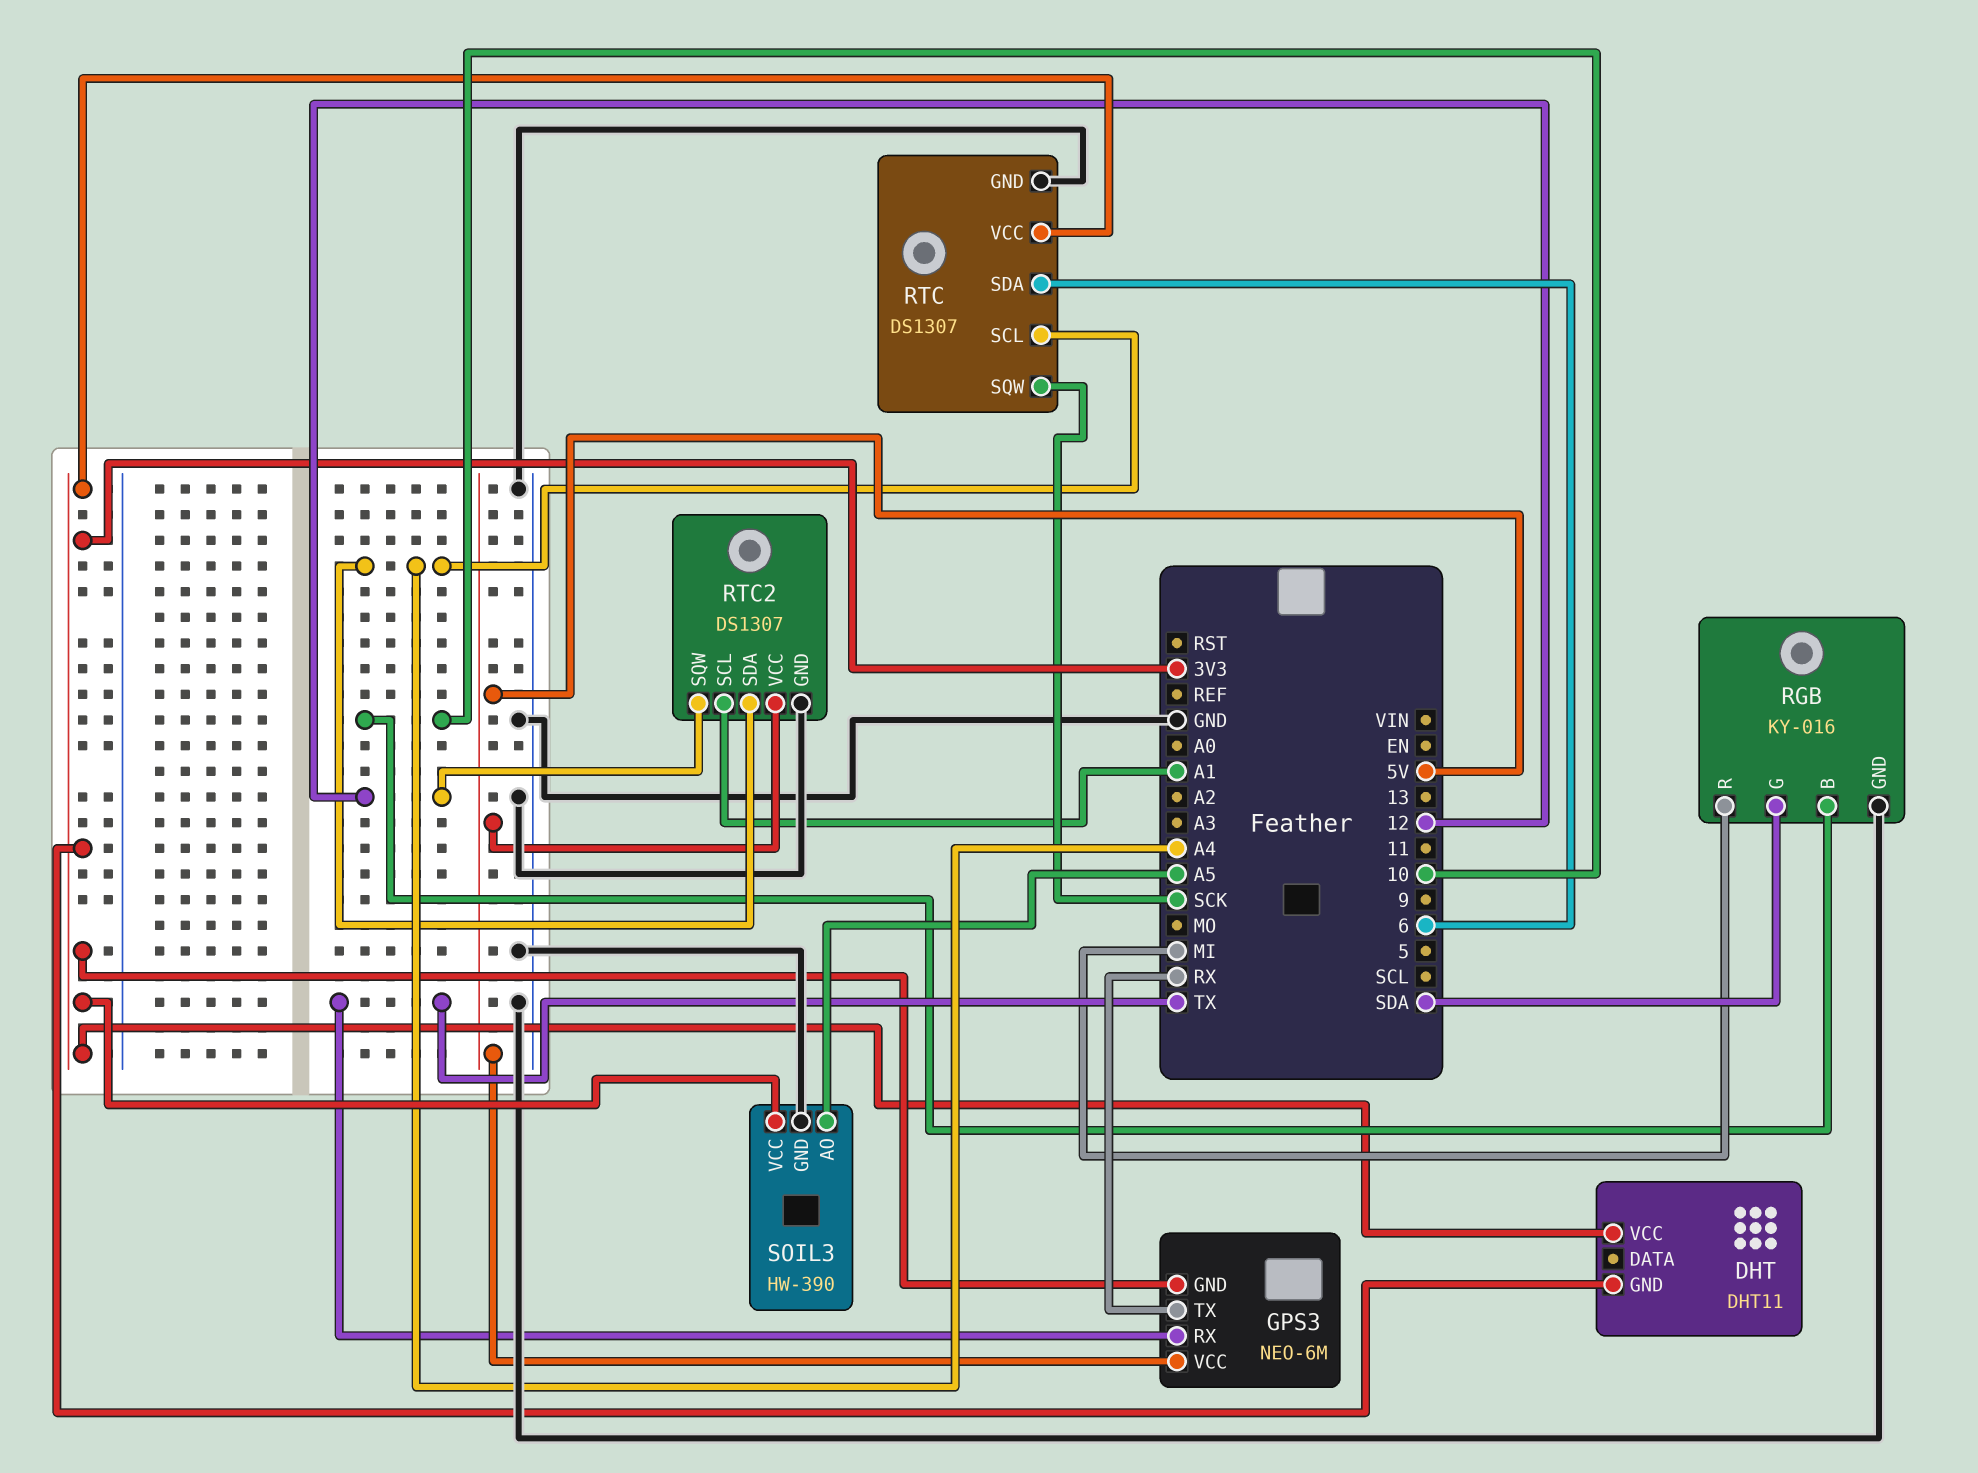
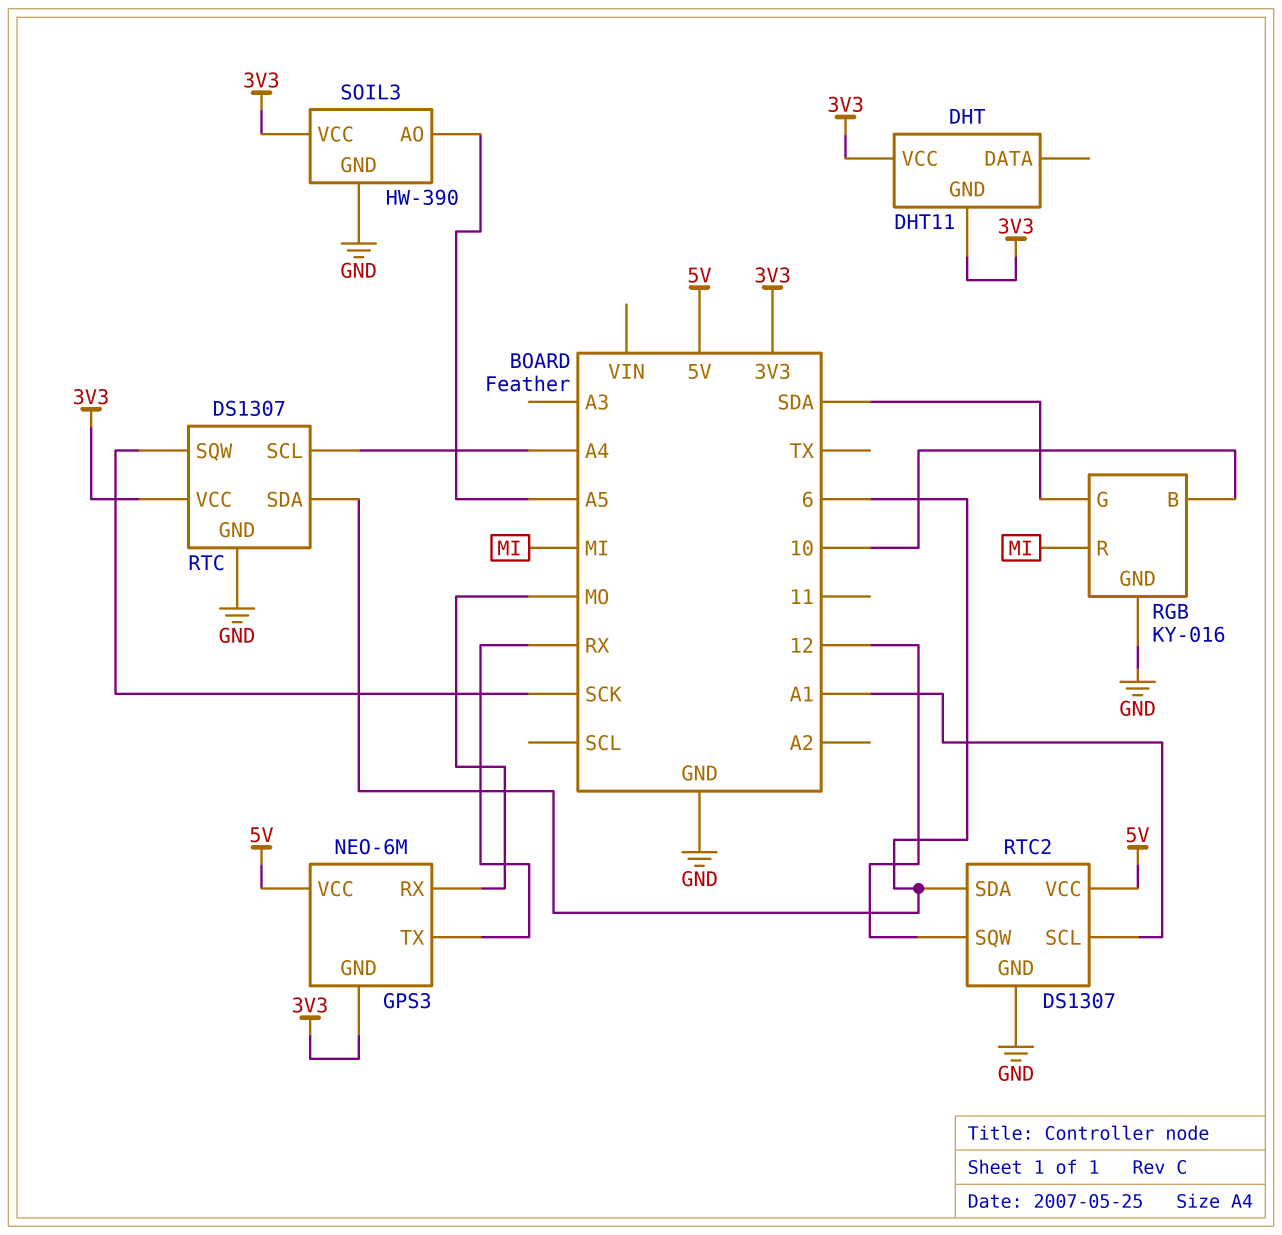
GPS3 pin RX: TX -> MO
RTC2 pin SDA: A4 -> 6

